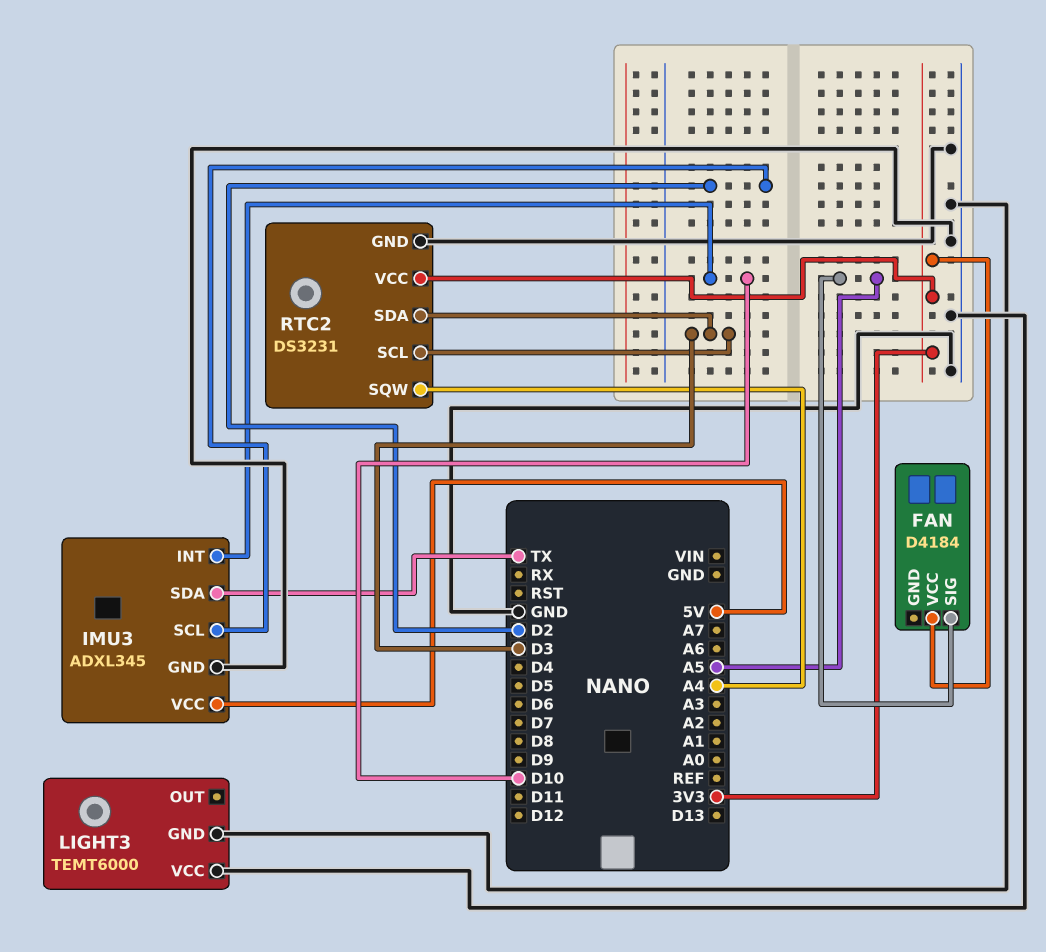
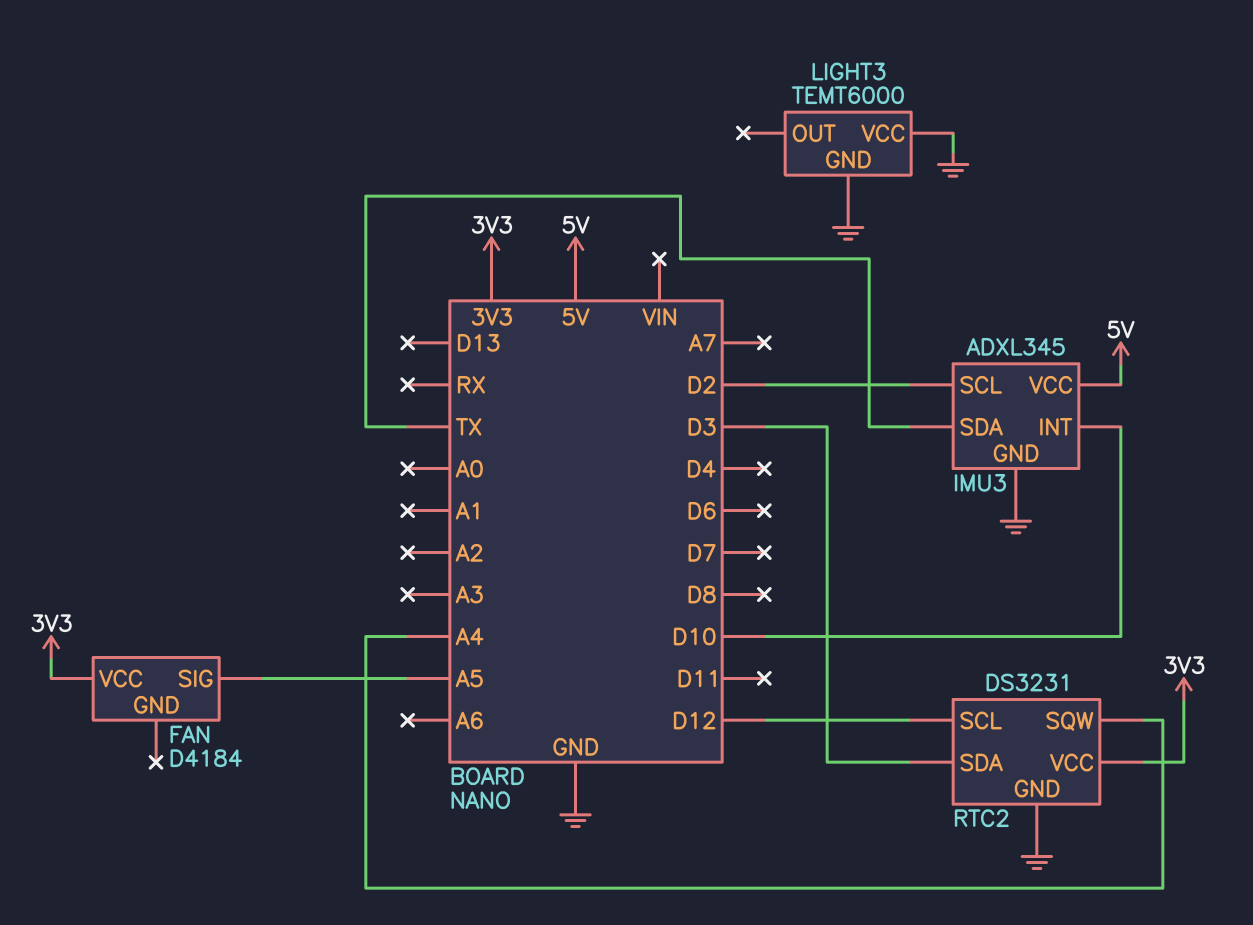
RTC2 pin SCL: D3 -> D12

